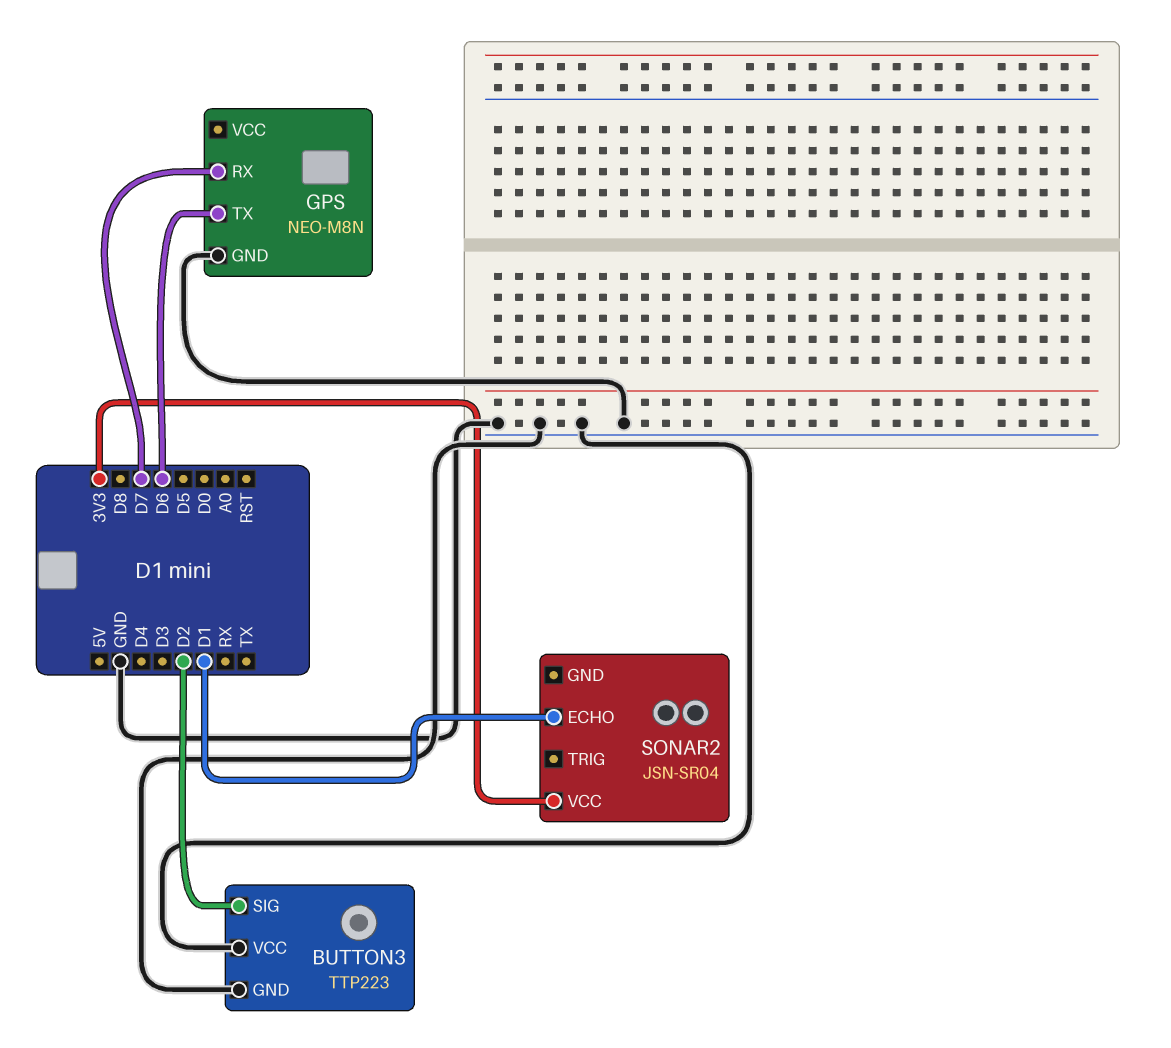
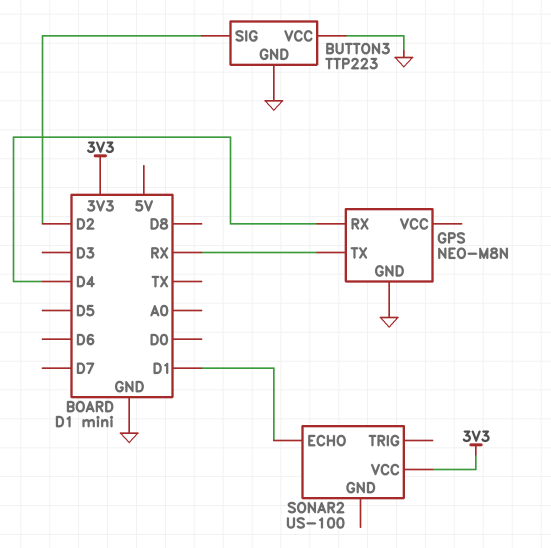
GPS pin RX: D7 -> D4
GPS pin TX: D6 -> RX
SONAR2: JSN-SR04 -> US-100

